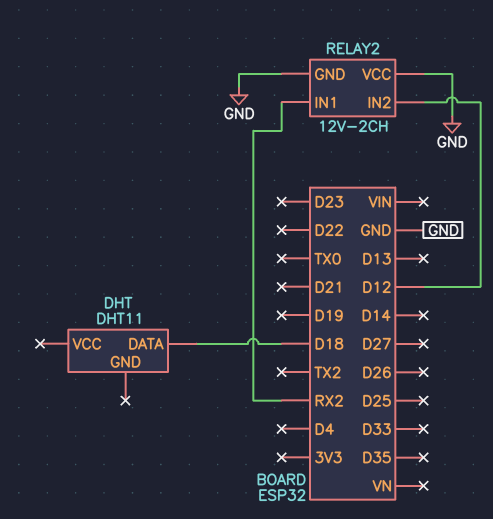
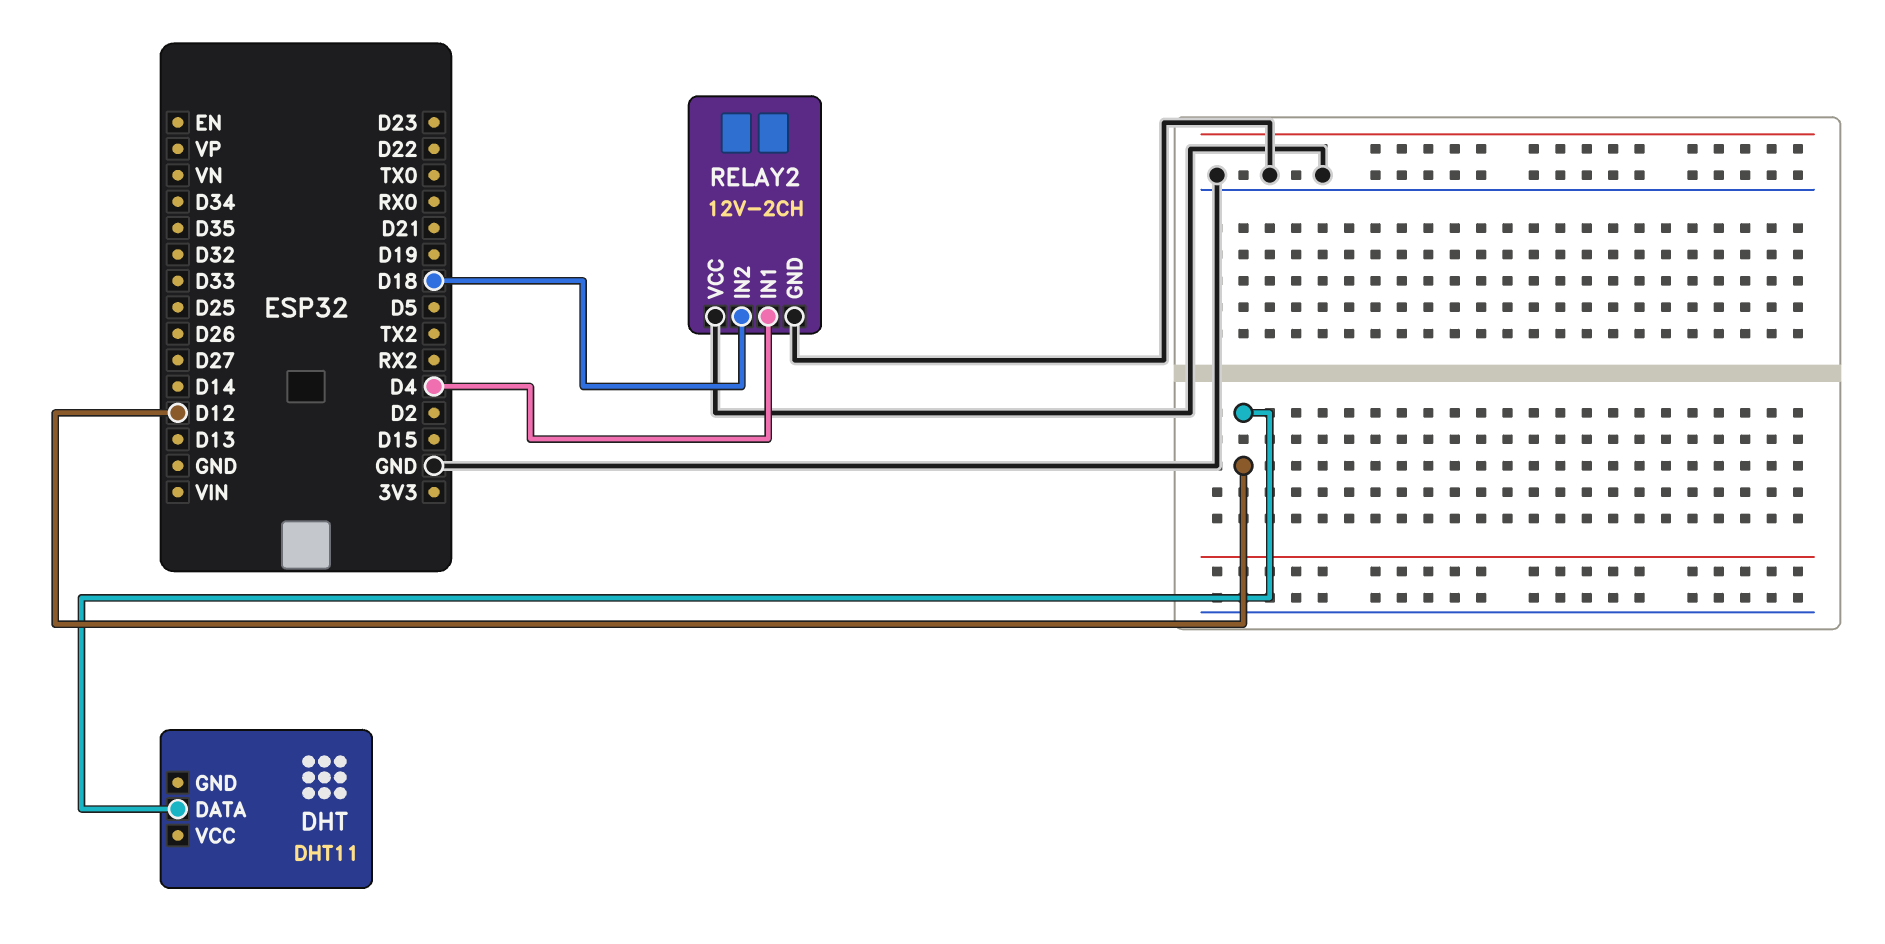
DHT pin DATA: D18 -> D12
RELAY2 pin IN1: RX2 -> D4
RELAY2 pin IN2: D12 -> D18

